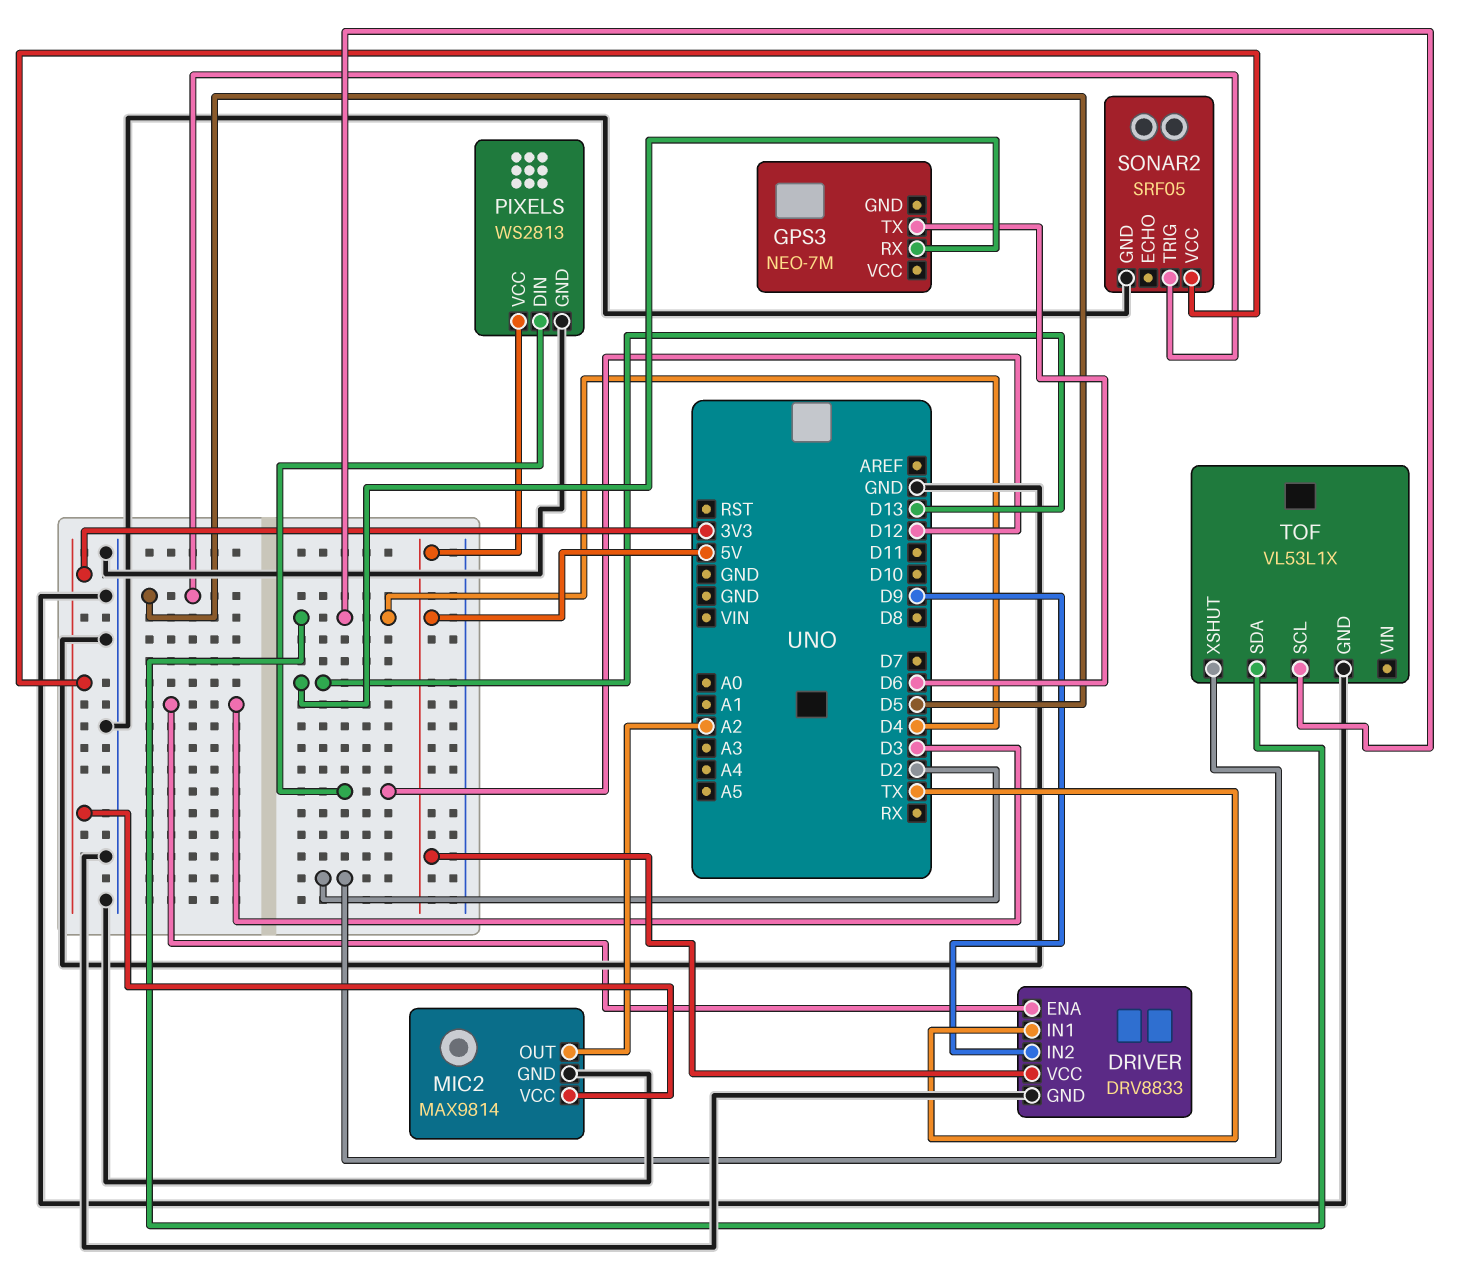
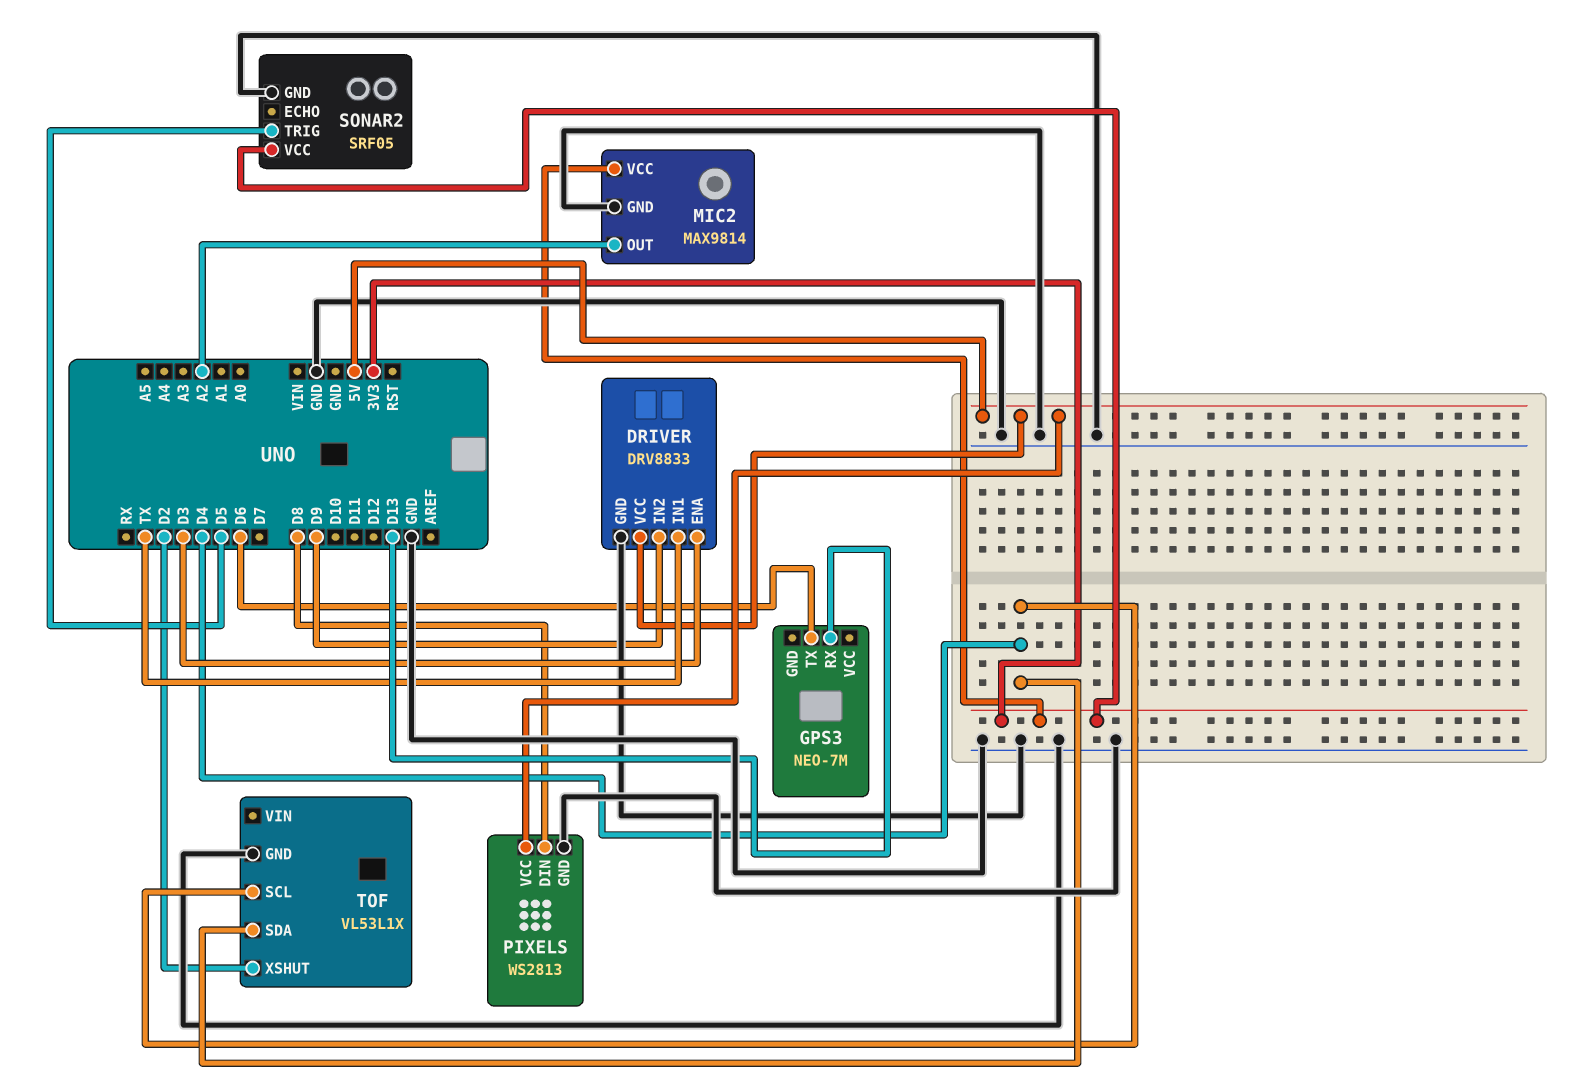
PIXELS pin DIN: D12 -> D8

